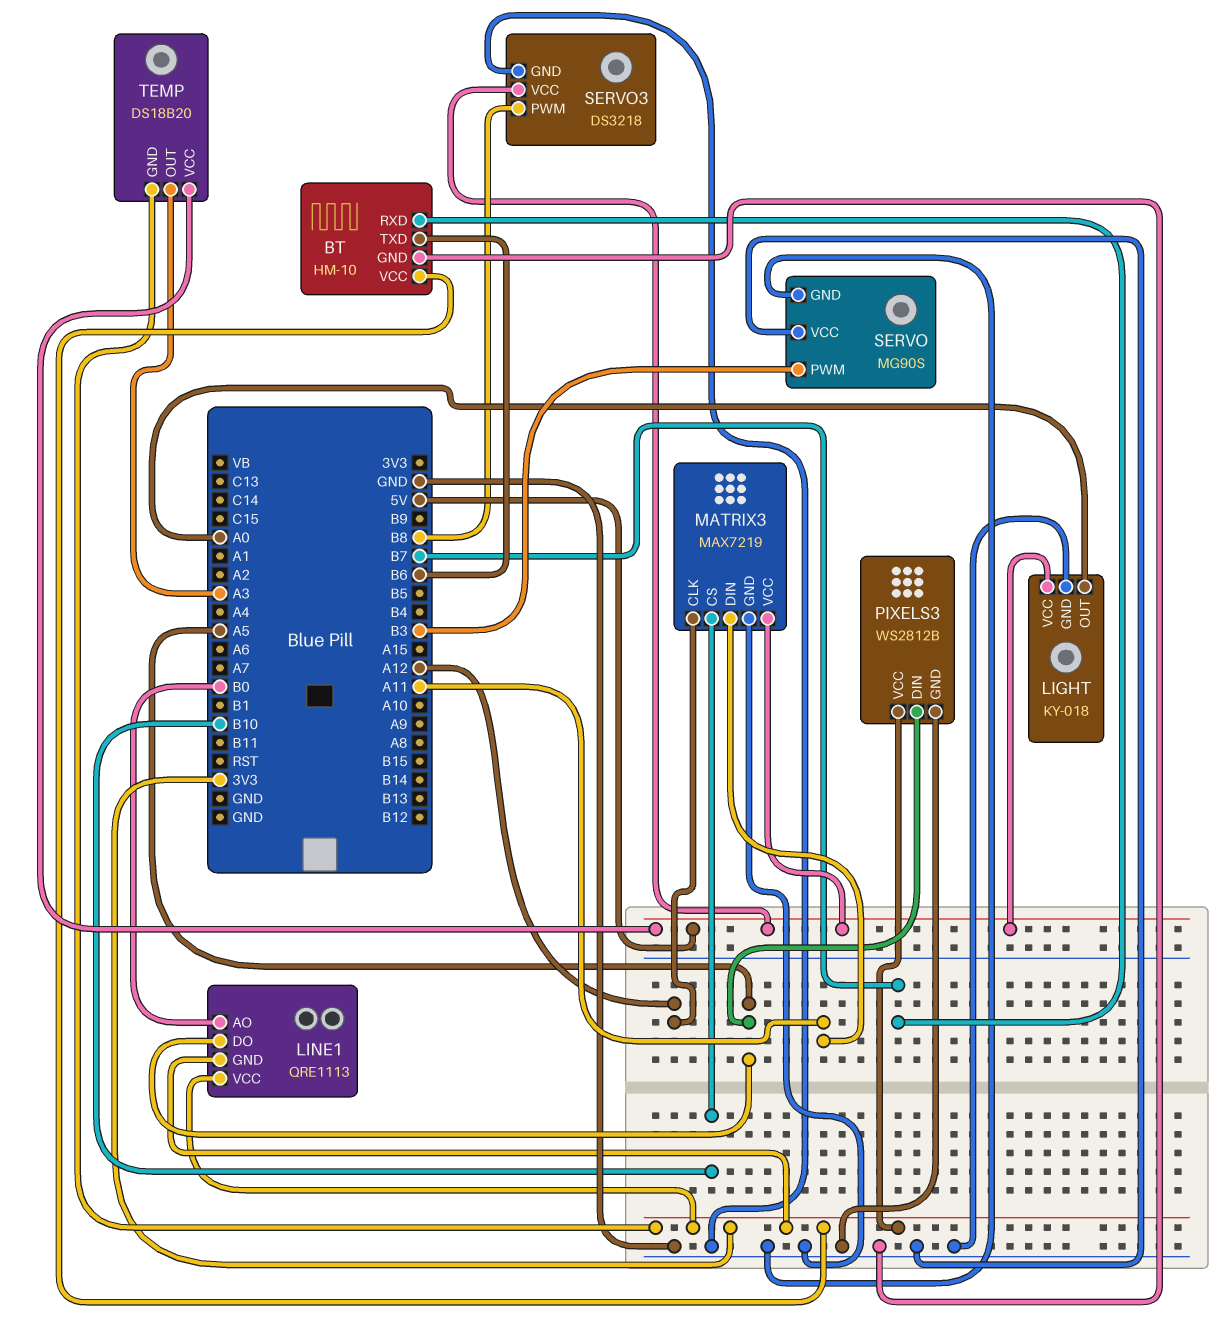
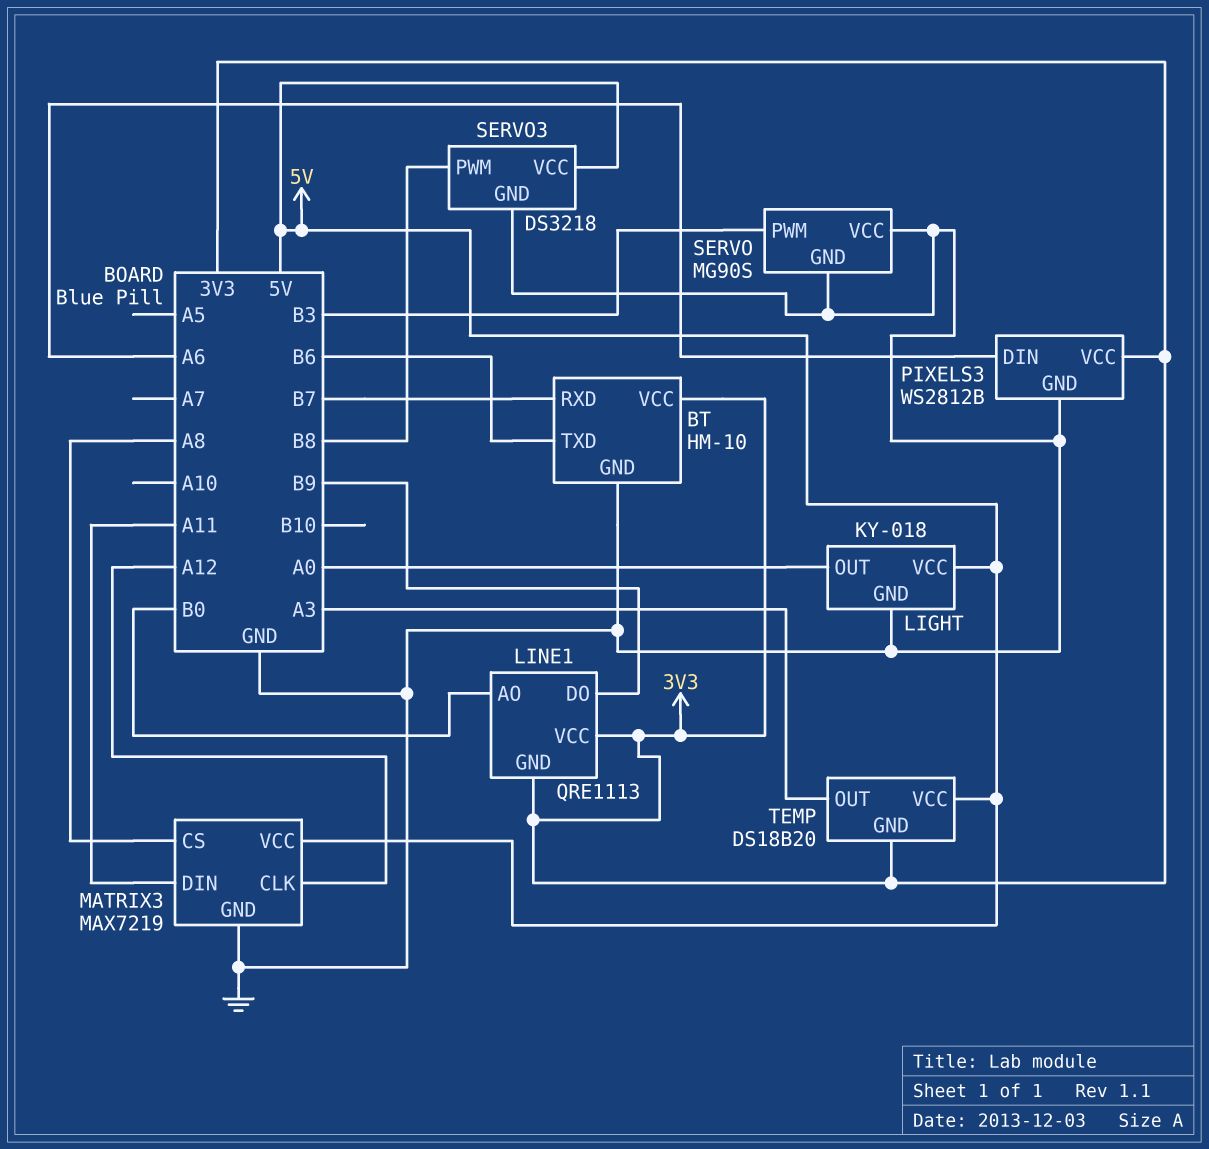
LINE1 pin DO: A5 -> B9
MATRIX3 pin CS: B10 -> A8
PIXELS3 pin DIN: A5 -> A6

